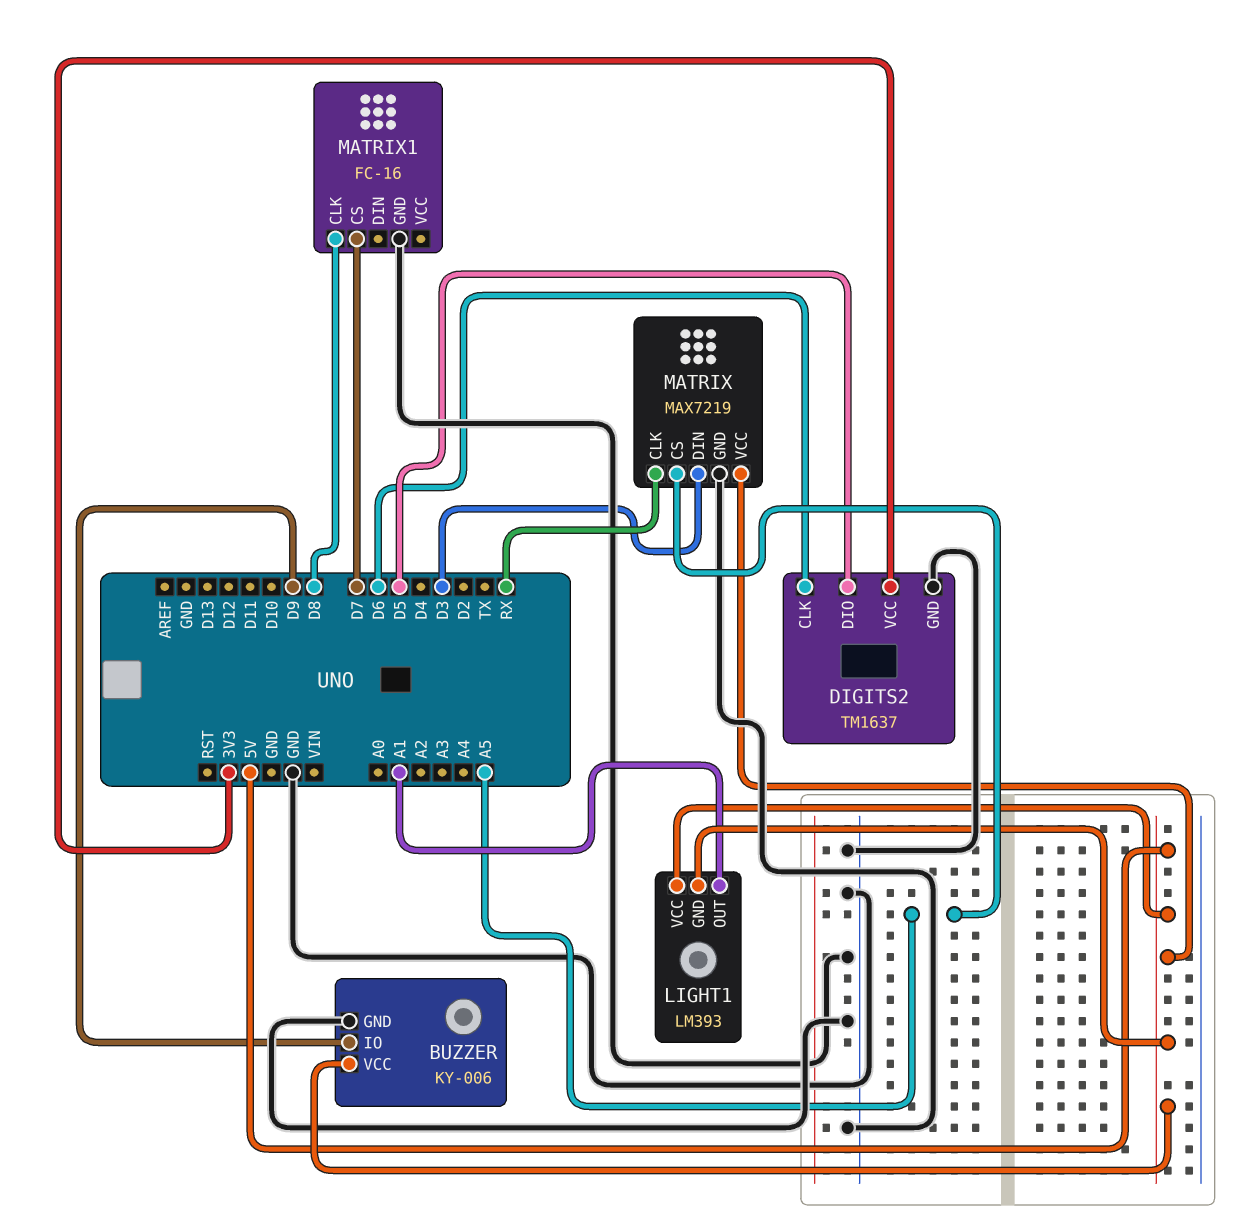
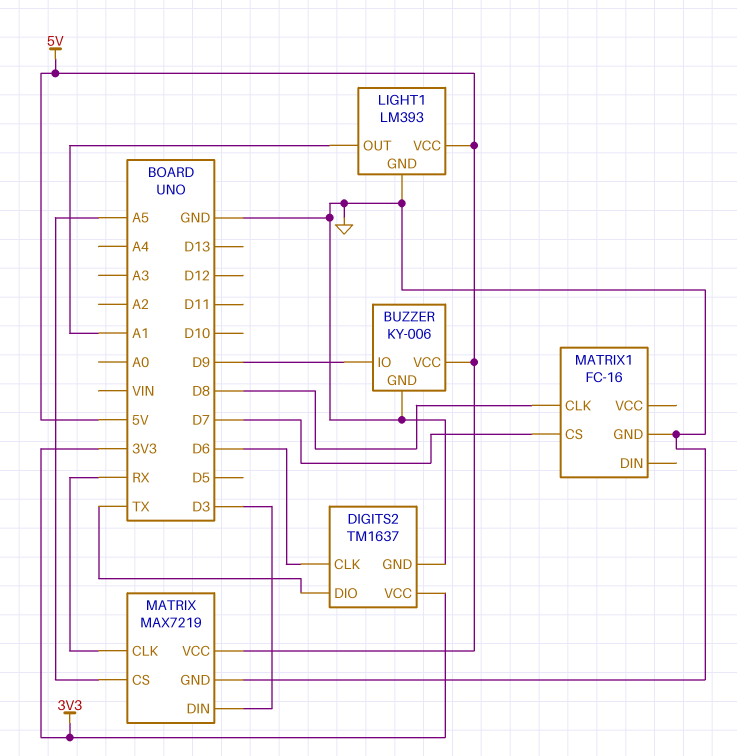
DIGITS2 pin DIO: D5 -> TX
LIGHT1 pin GND: 5V -> GND

